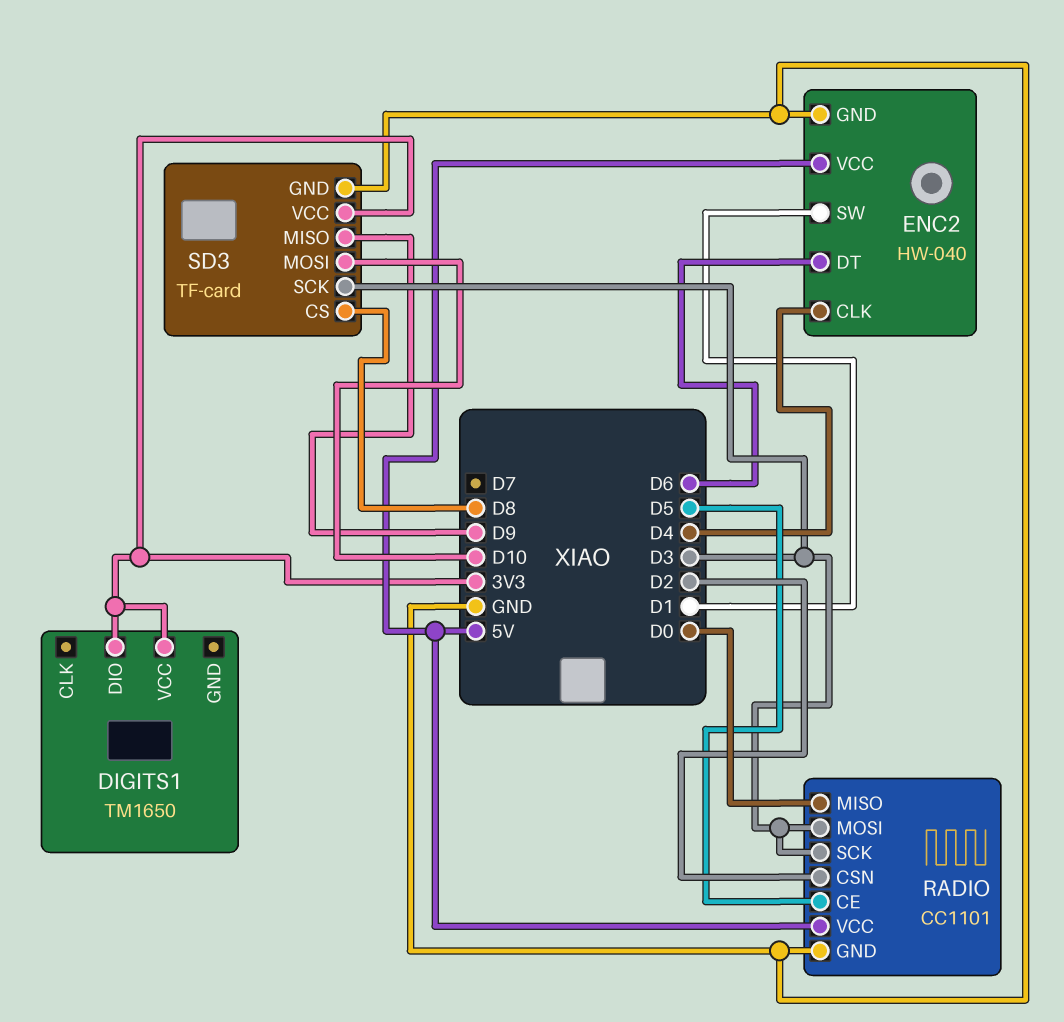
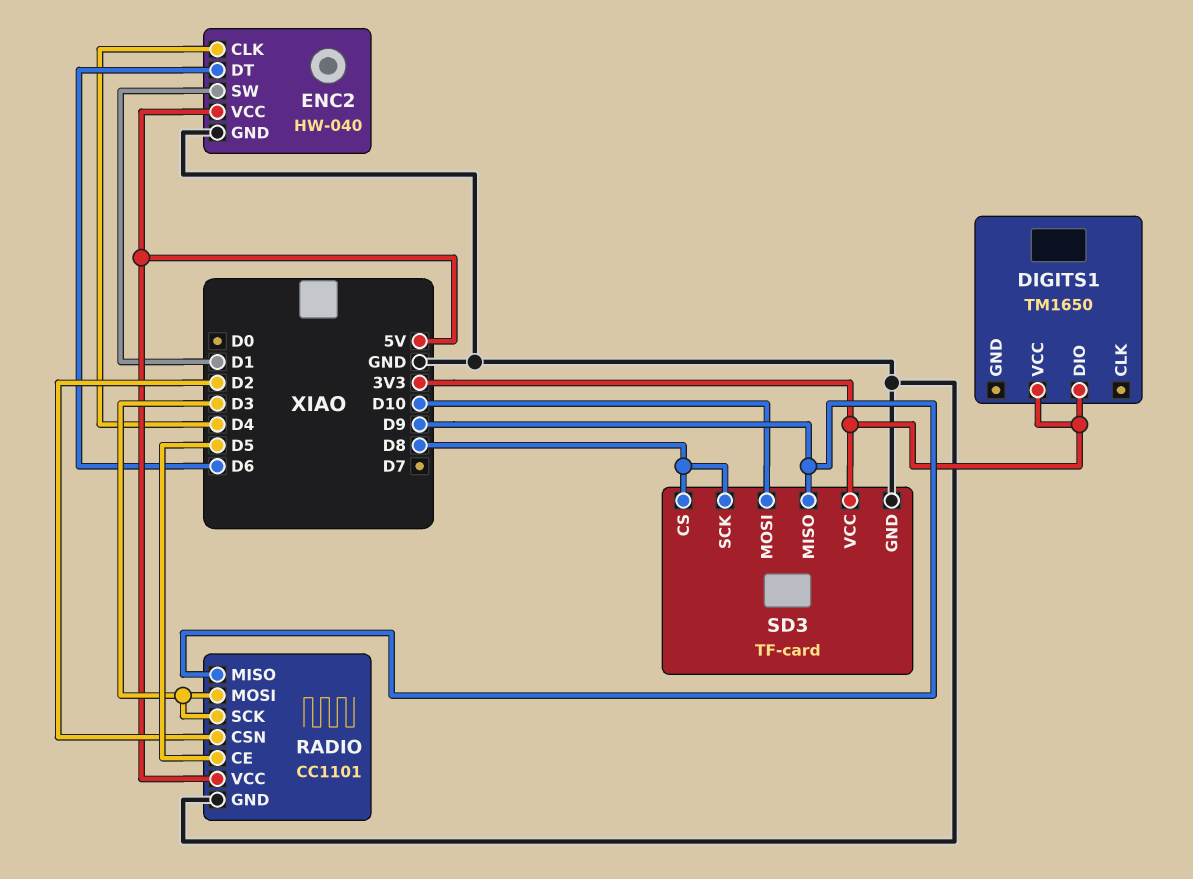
RADIO pin MISO: D0 -> D9
SD3 pin SCK: D3 -> D8

